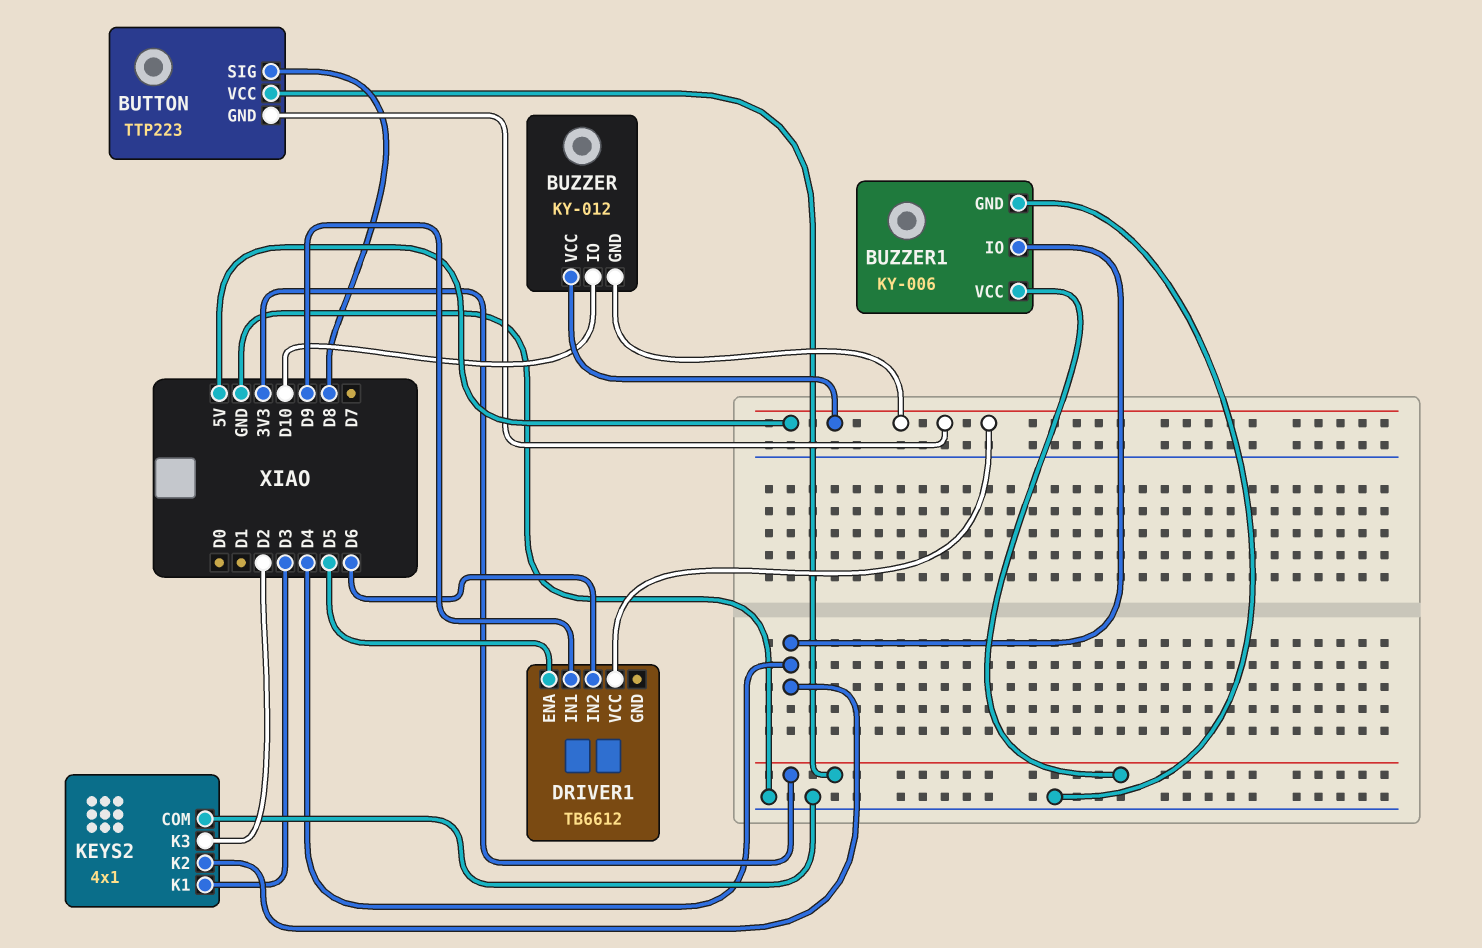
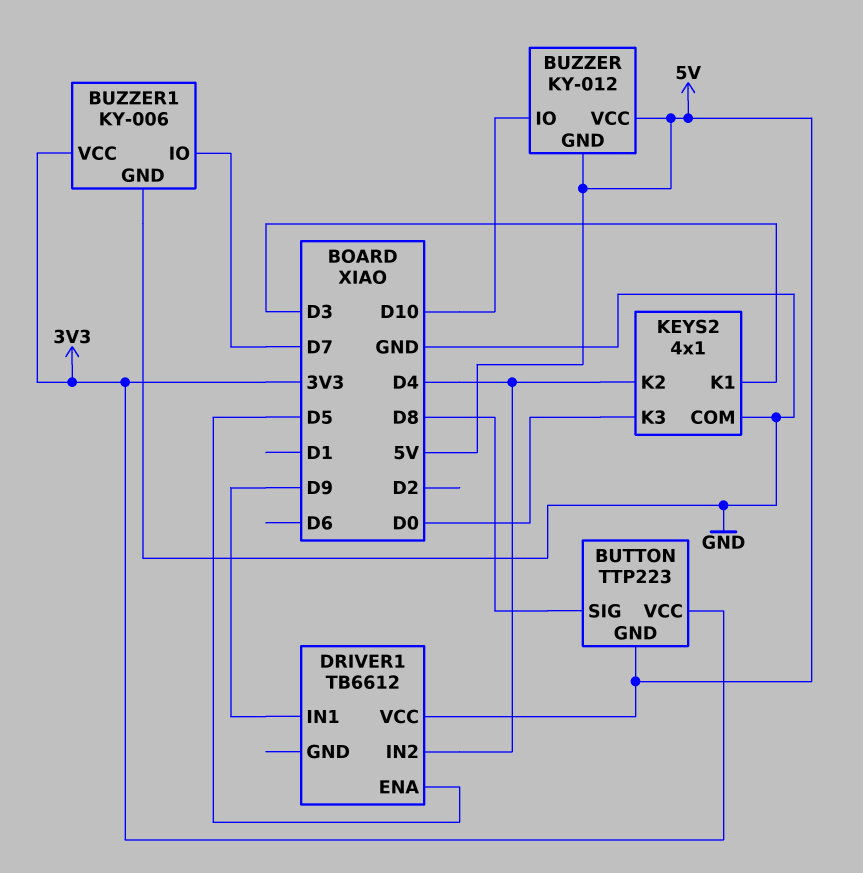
BUZZER1 pin IO: D4 -> D7
DRIVER1 pin IN2: D6 -> D4
KEYS2 pin K3: D2 -> D0

